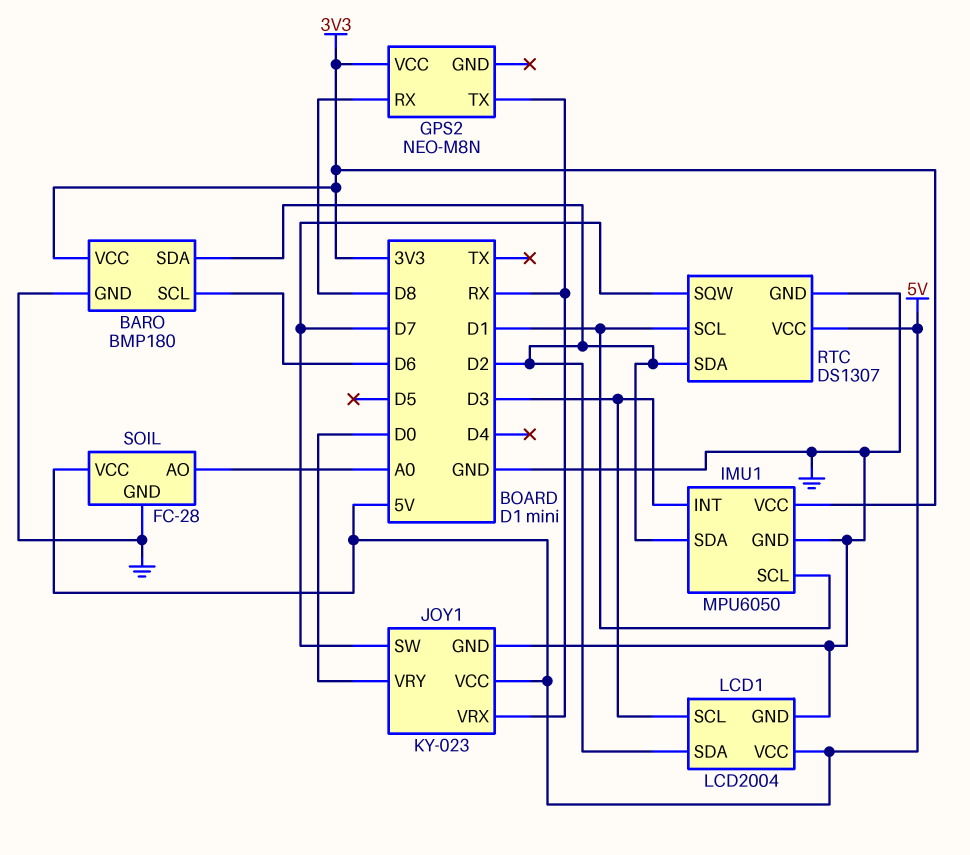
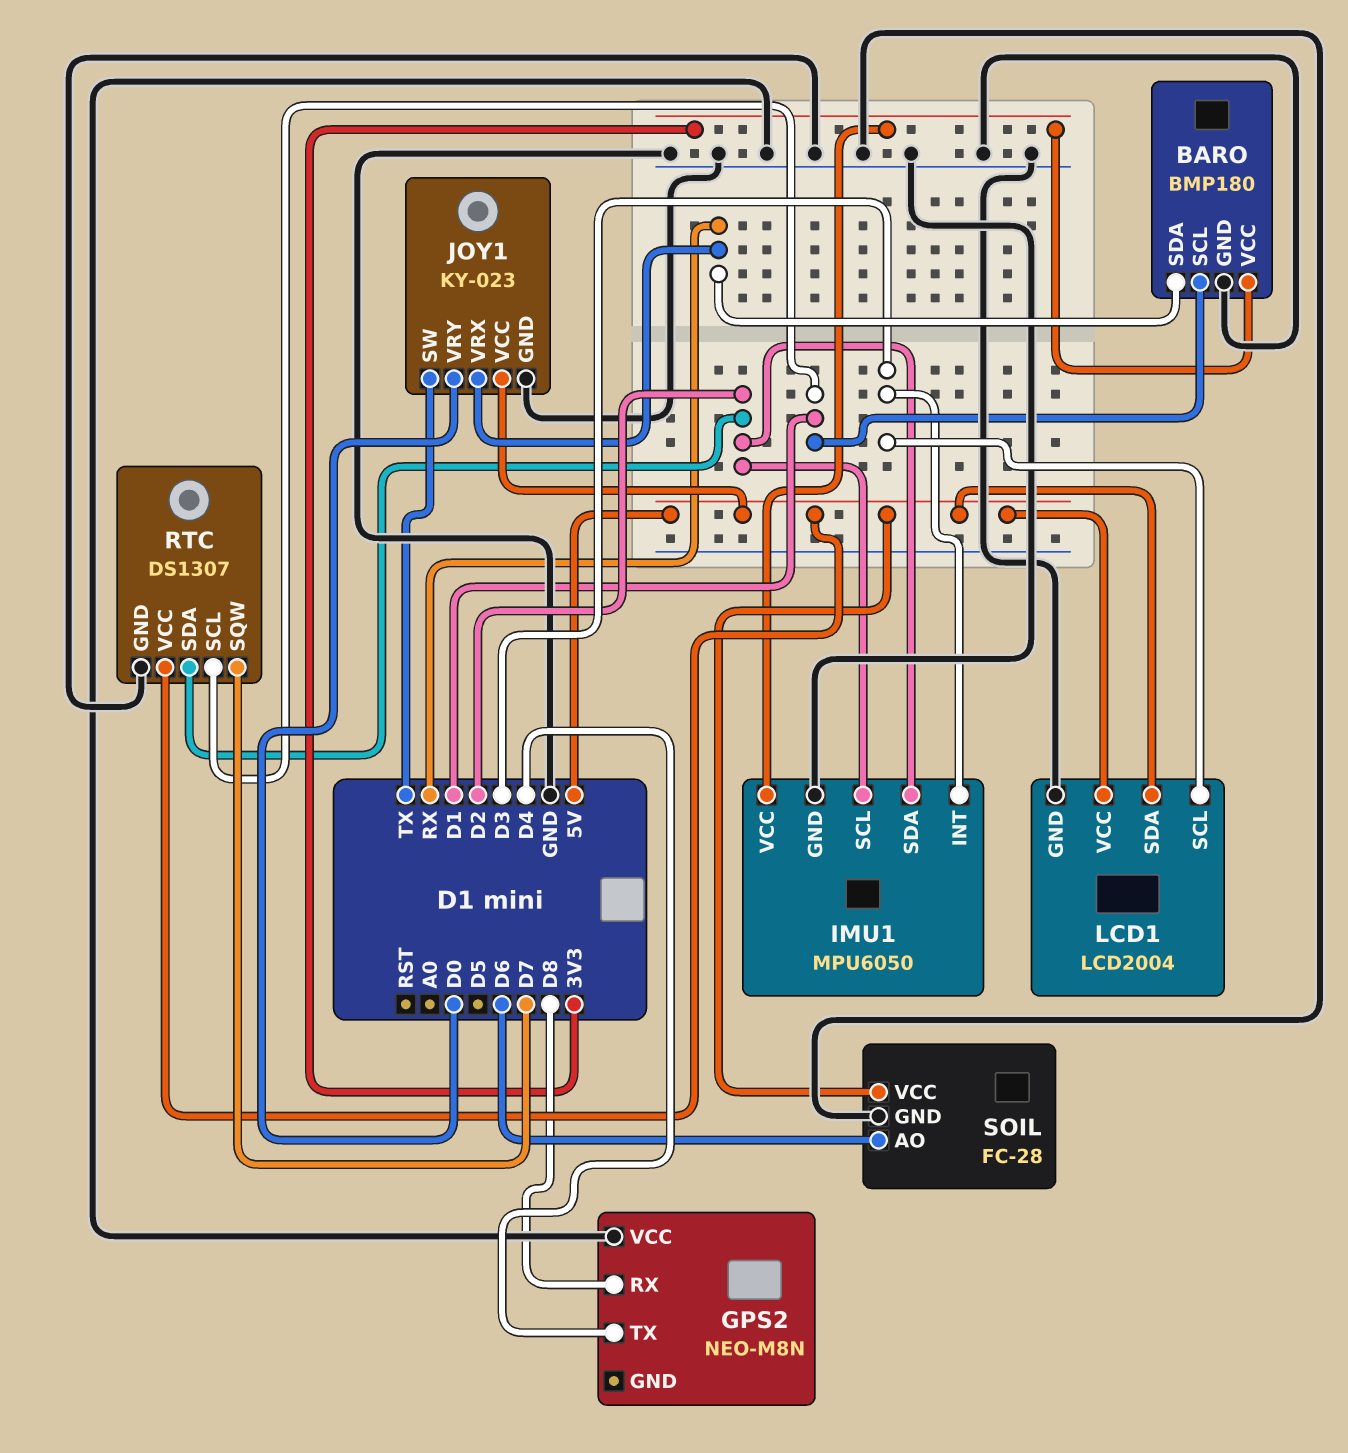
BARO pin SCL: D6 -> D1
BARO pin SDA: D2 -> RX
GPS2 pin TX: RX -> D4
GPS2 pin VCC: 3V3 -> GND
IMU1 pin SCL: D1 -> D2
JOY1 pin SW: D7 -> TX
LCD1 pin SDA: D2 -> 5V
SOIL pin AO: A0 -> D6

